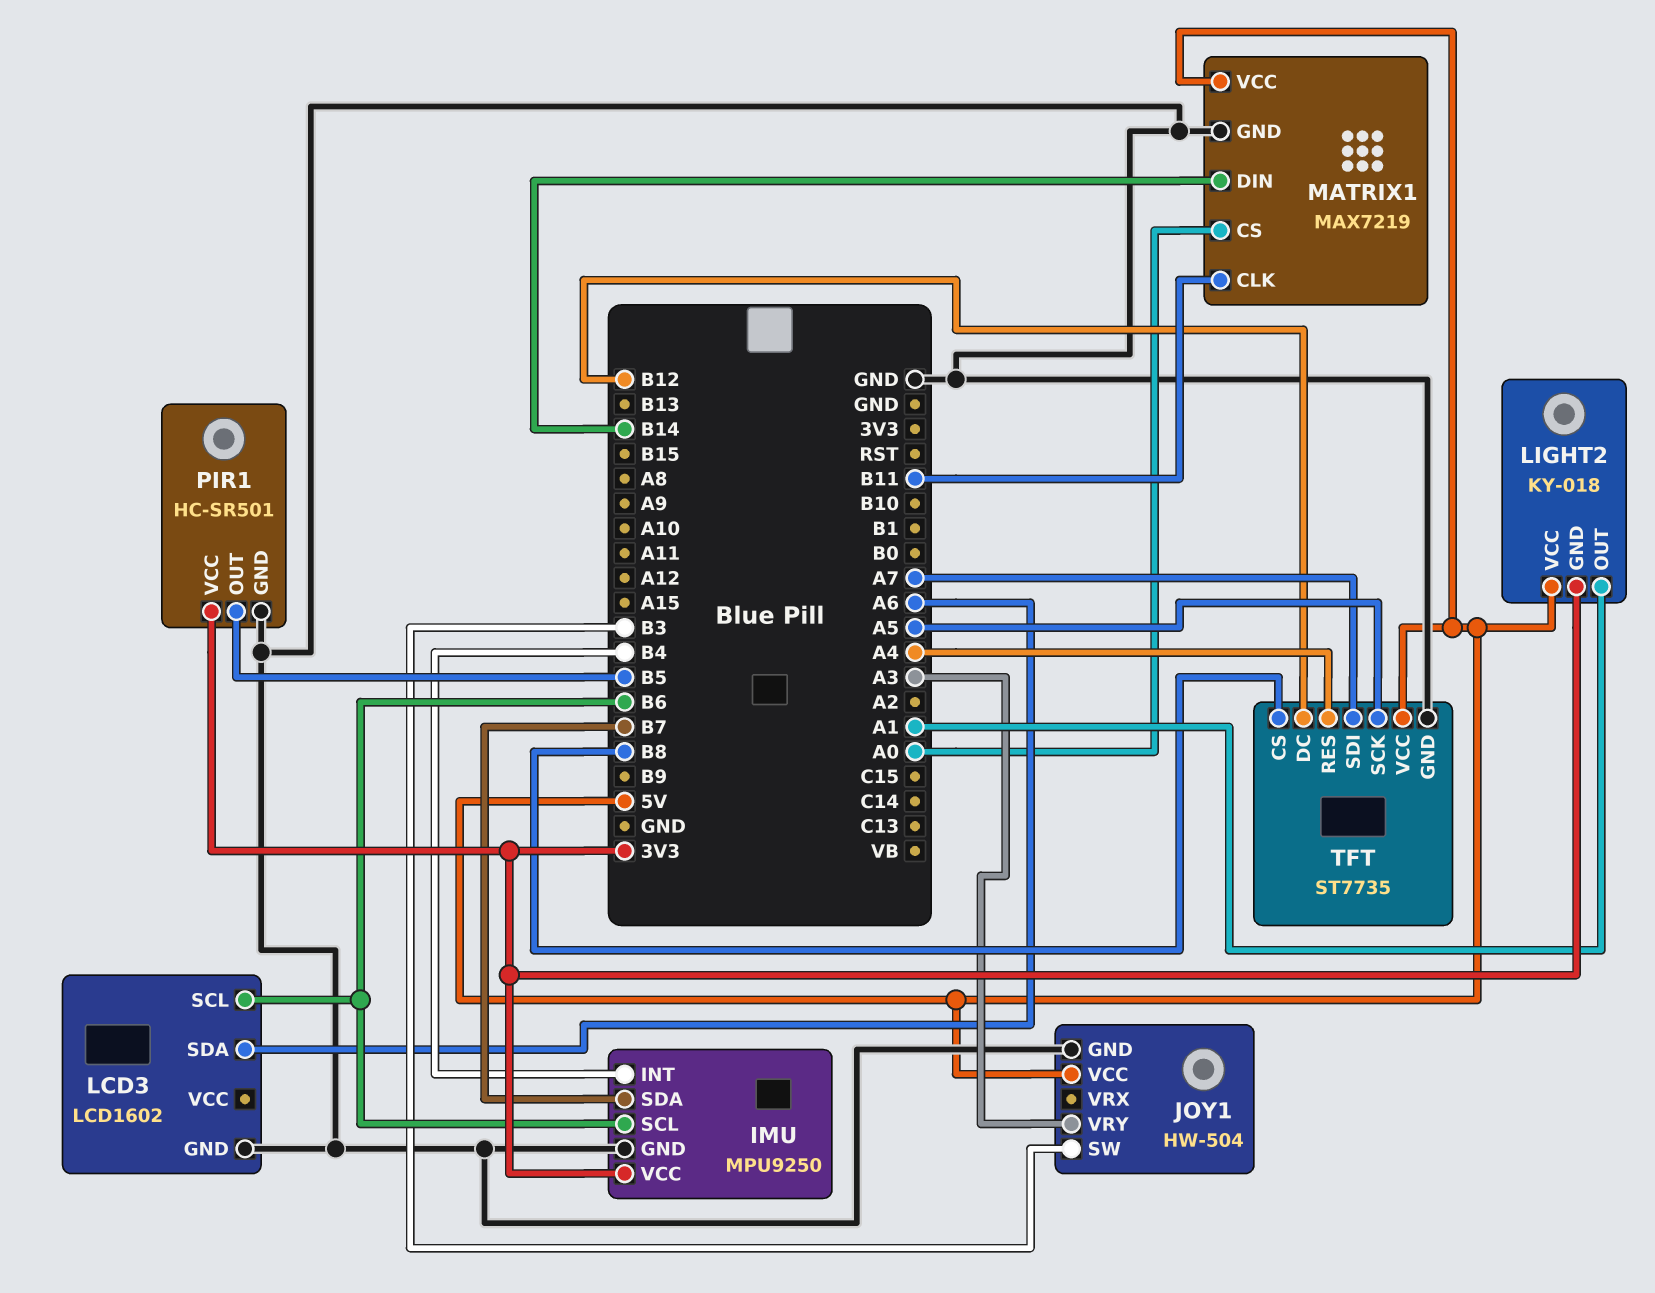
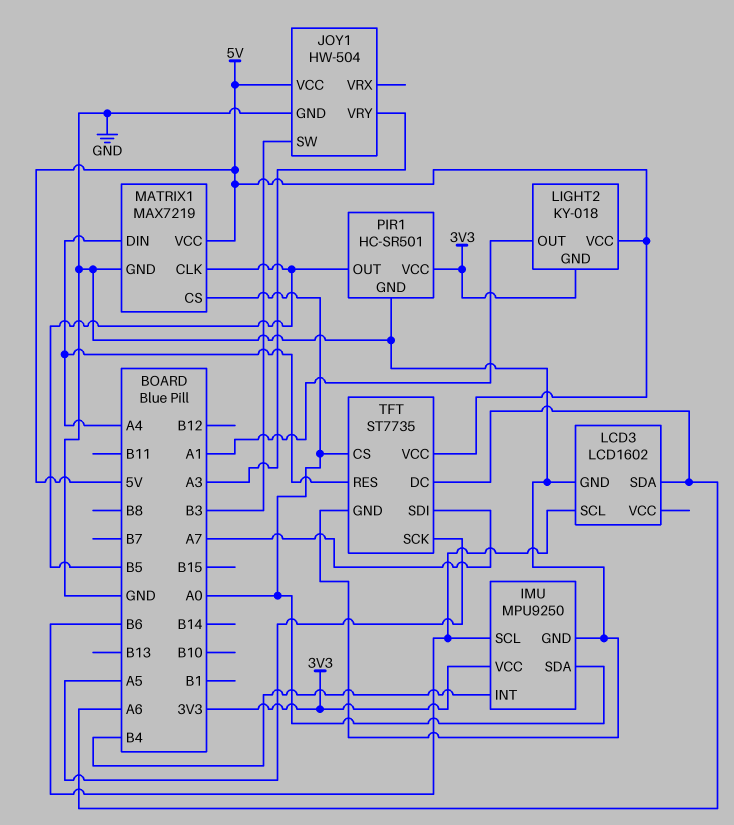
IMU pin SDA: B7 -> A0
MATRIX1 pin CLK: B11 -> B5
MATRIX1 pin DIN: B14 -> A4
TFT pin CS: B8 -> A0
TFT pin DC: B12 -> A6

